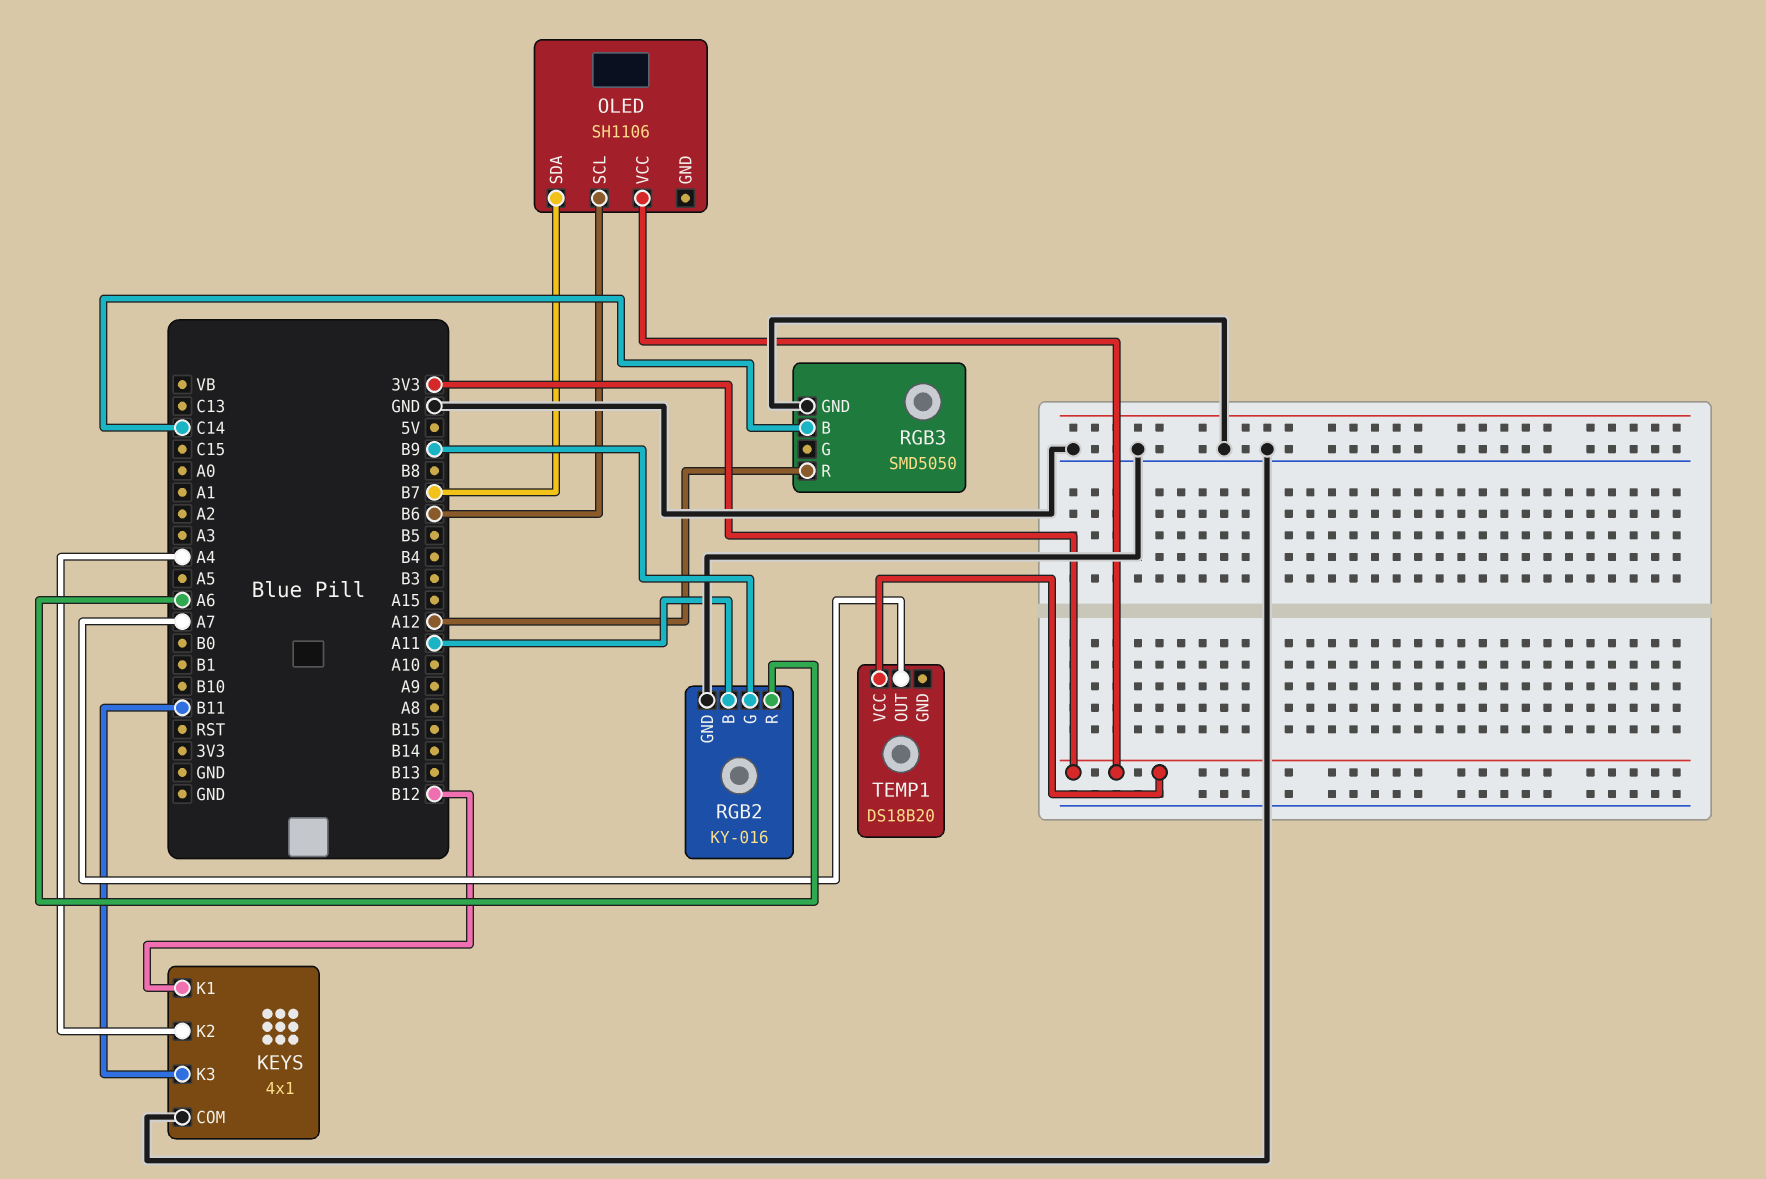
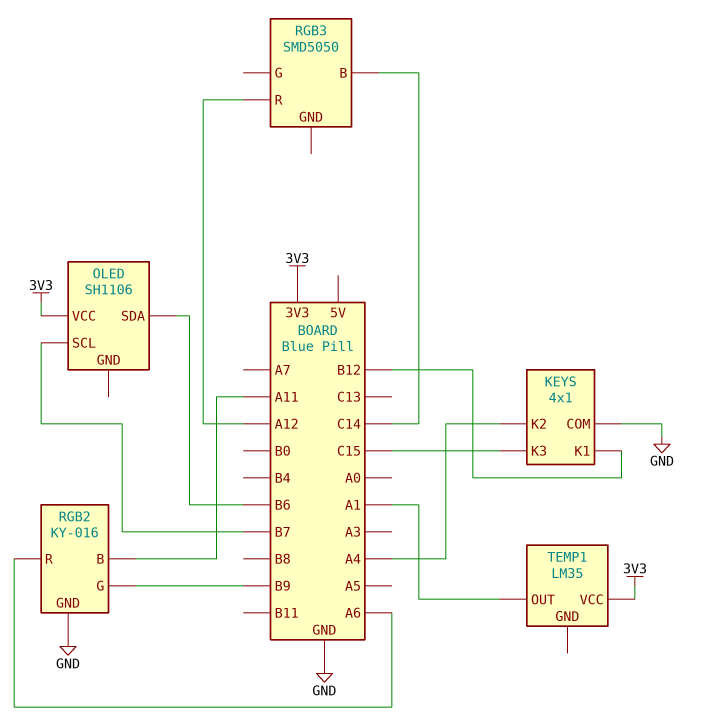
KEYS pin K3: B11 -> C15
OLED pin SCL: B6 -> B7
OLED pin SDA: B7 -> B6
RGB3 pin GND: GND -> none
TEMP1: DS18B20 -> LM35
TEMP1 pin OUT: A7 -> A1

